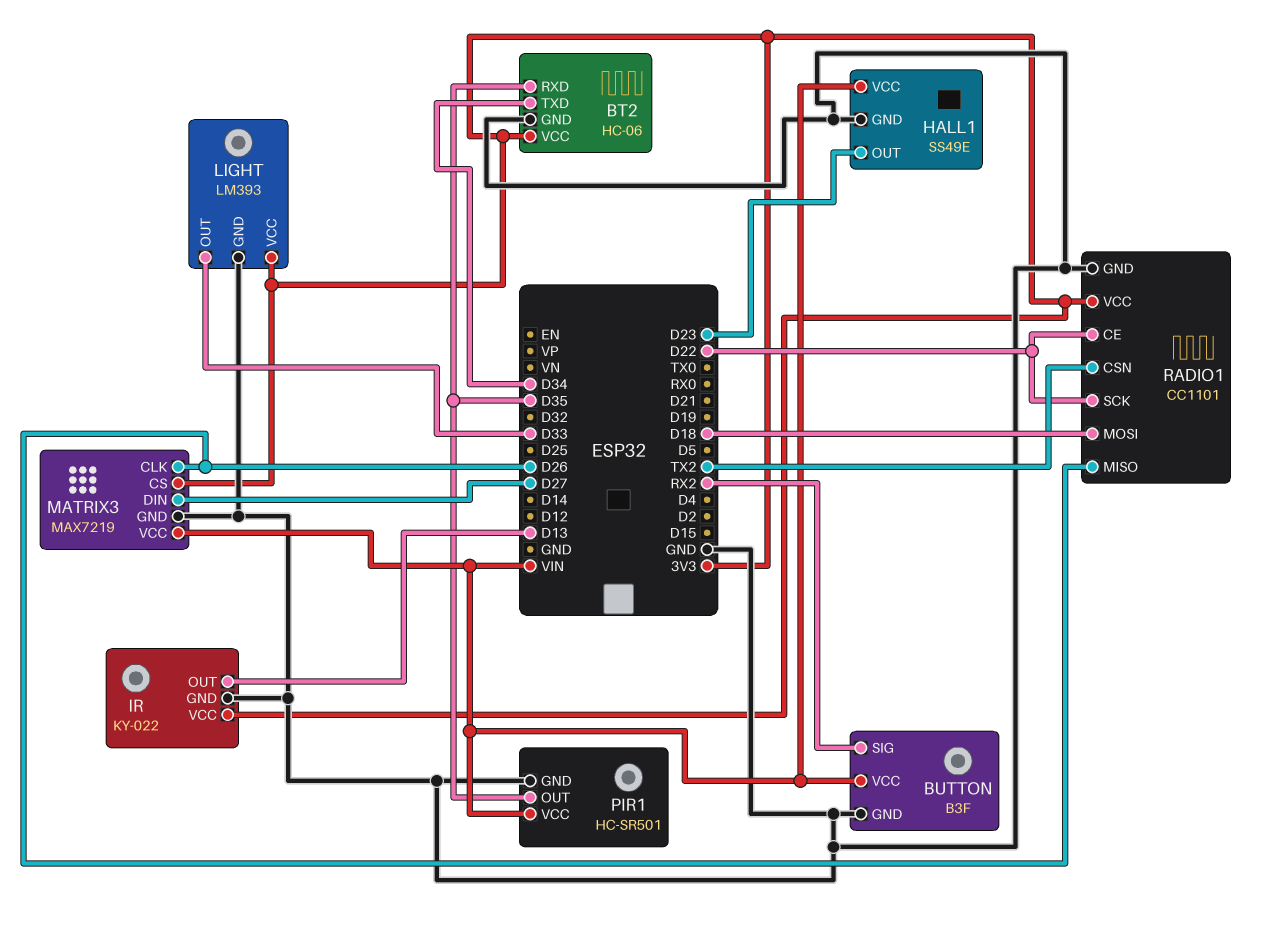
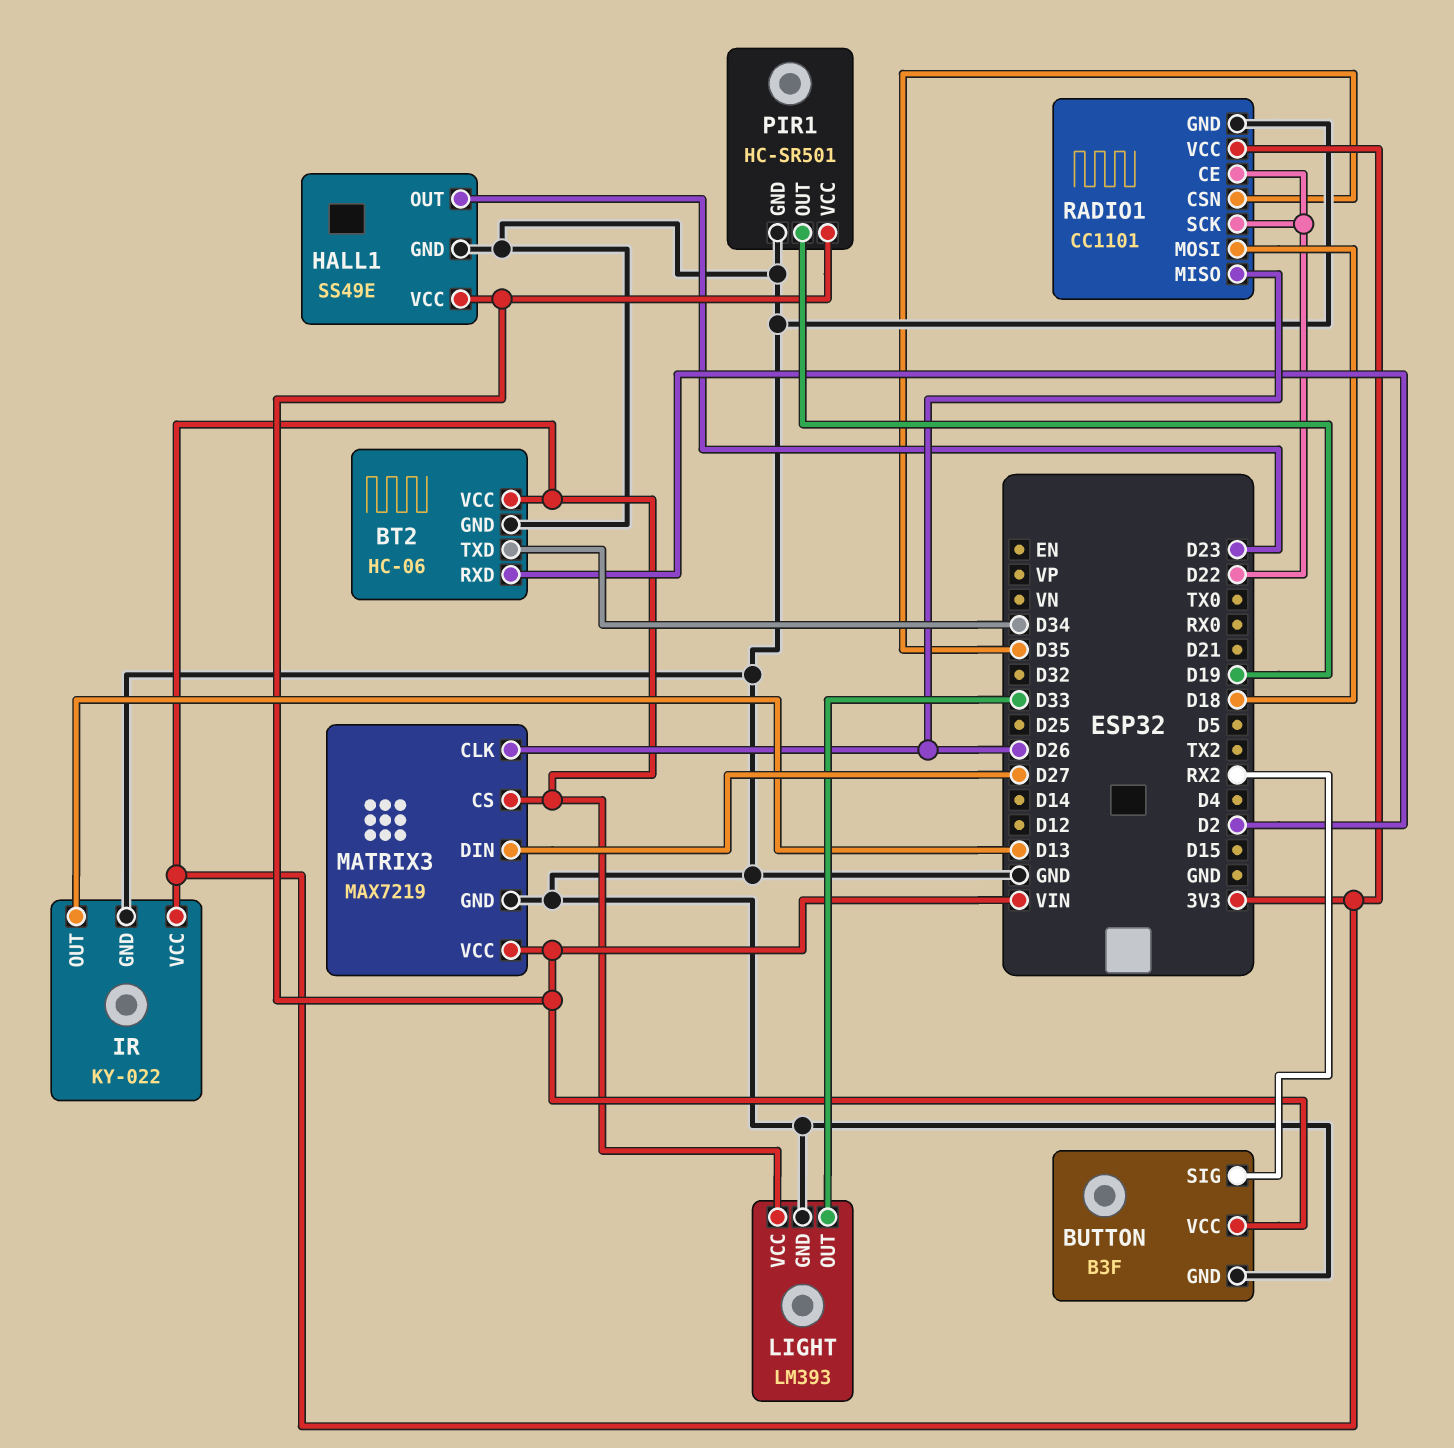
BT2 pin RXD: D35 -> D2
PIR1 pin OUT: D35 -> D19
RADIO1 pin CSN: TX2 -> D35

